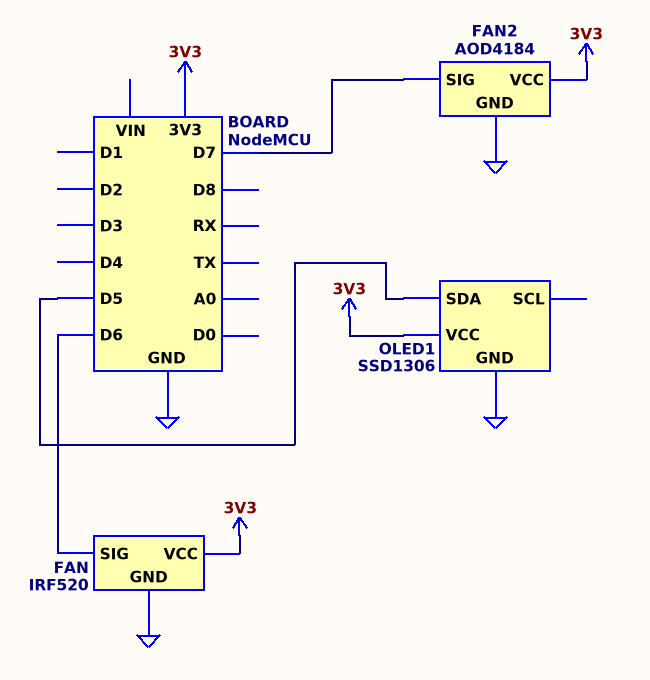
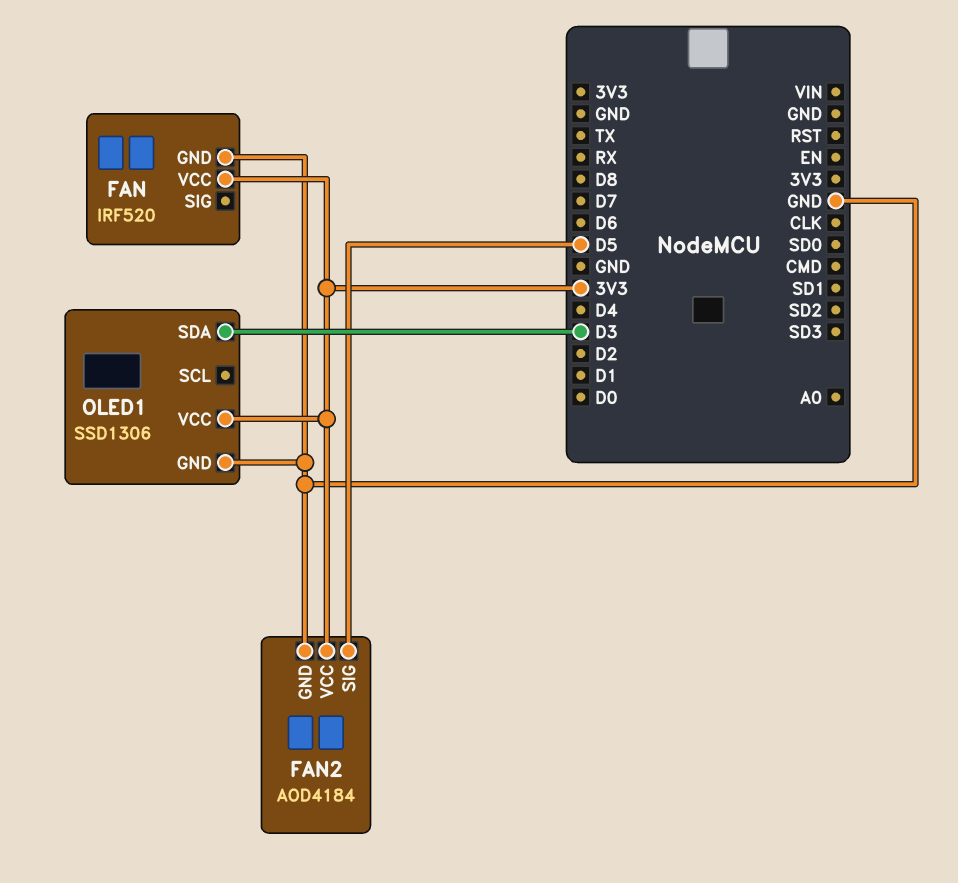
FAN pin SIG: D6 -> none
FAN2 pin SIG: D7 -> D5
OLED1 pin SDA: D5 -> D3

